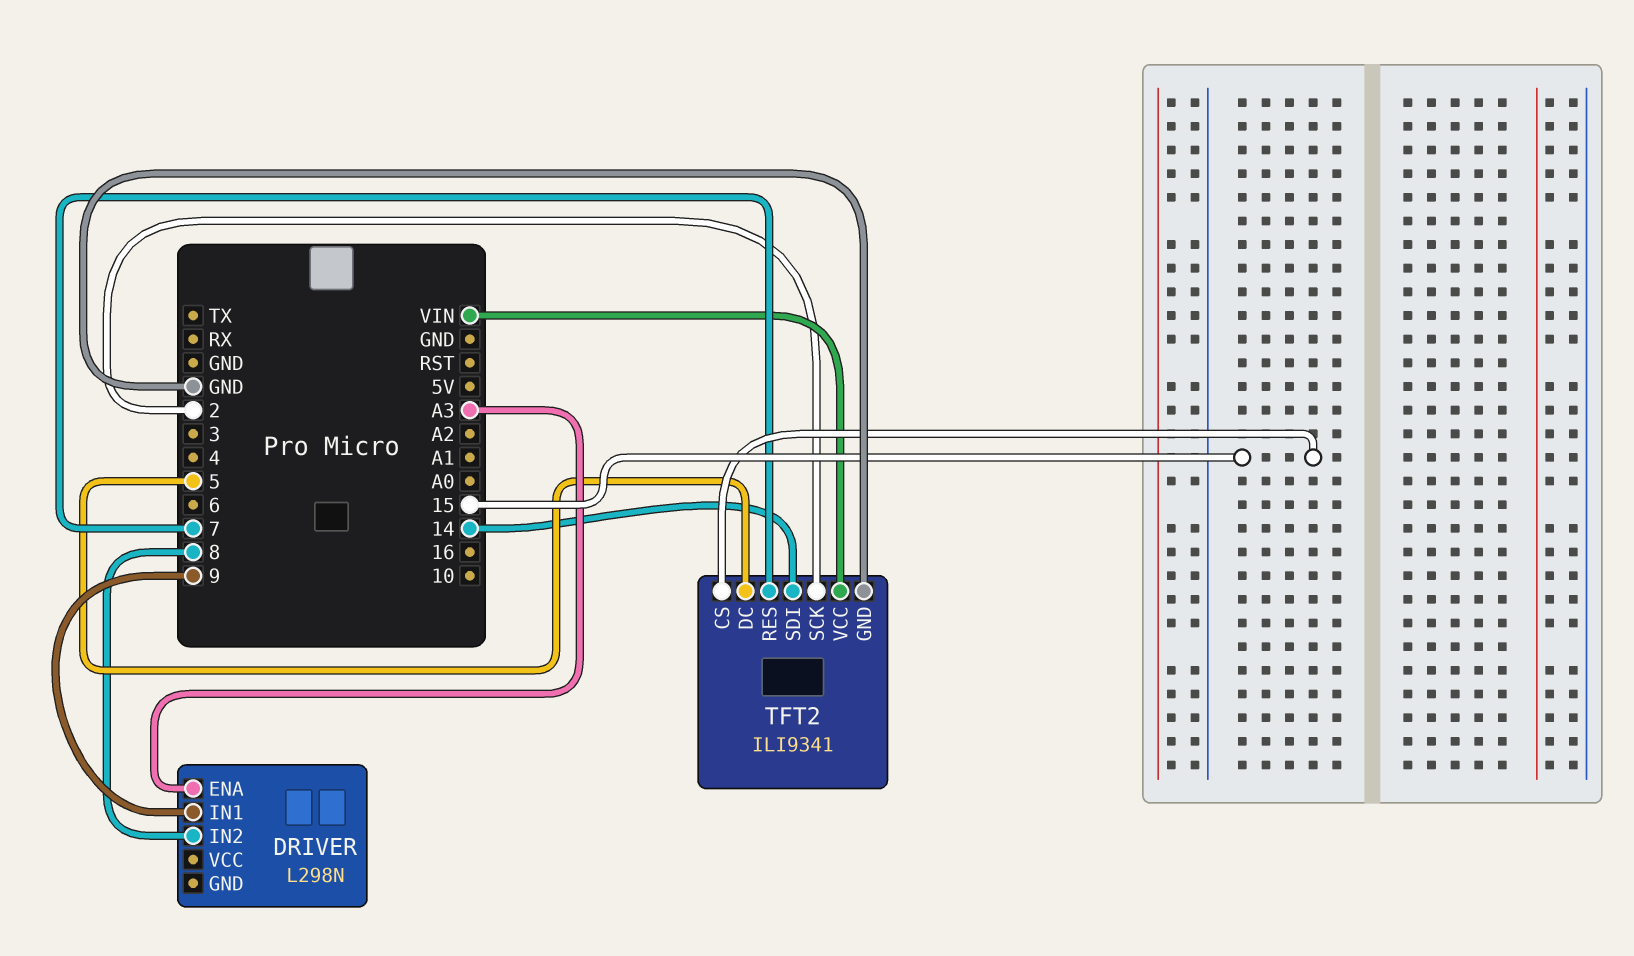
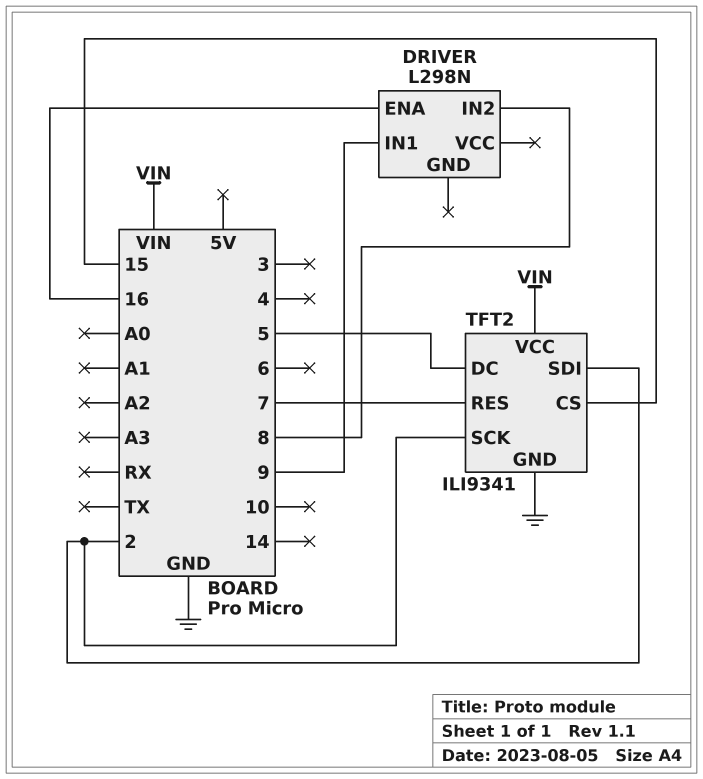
DRIVER pin ENA: A3 -> 16
TFT2 pin SDI: 14 -> 2

